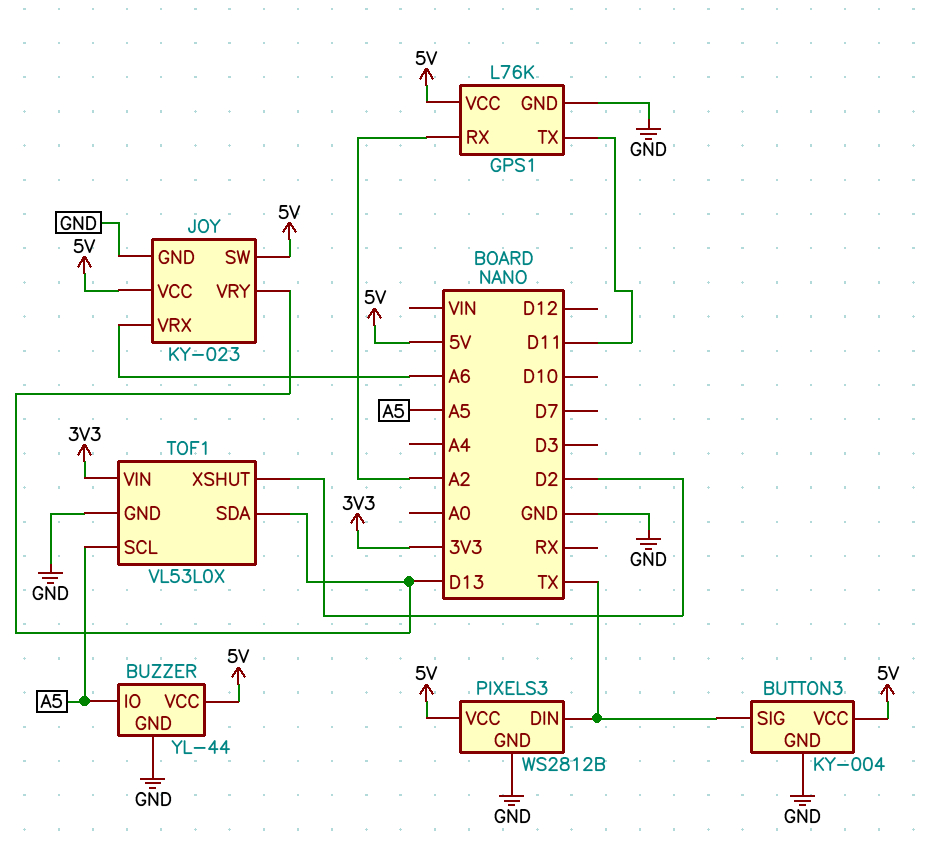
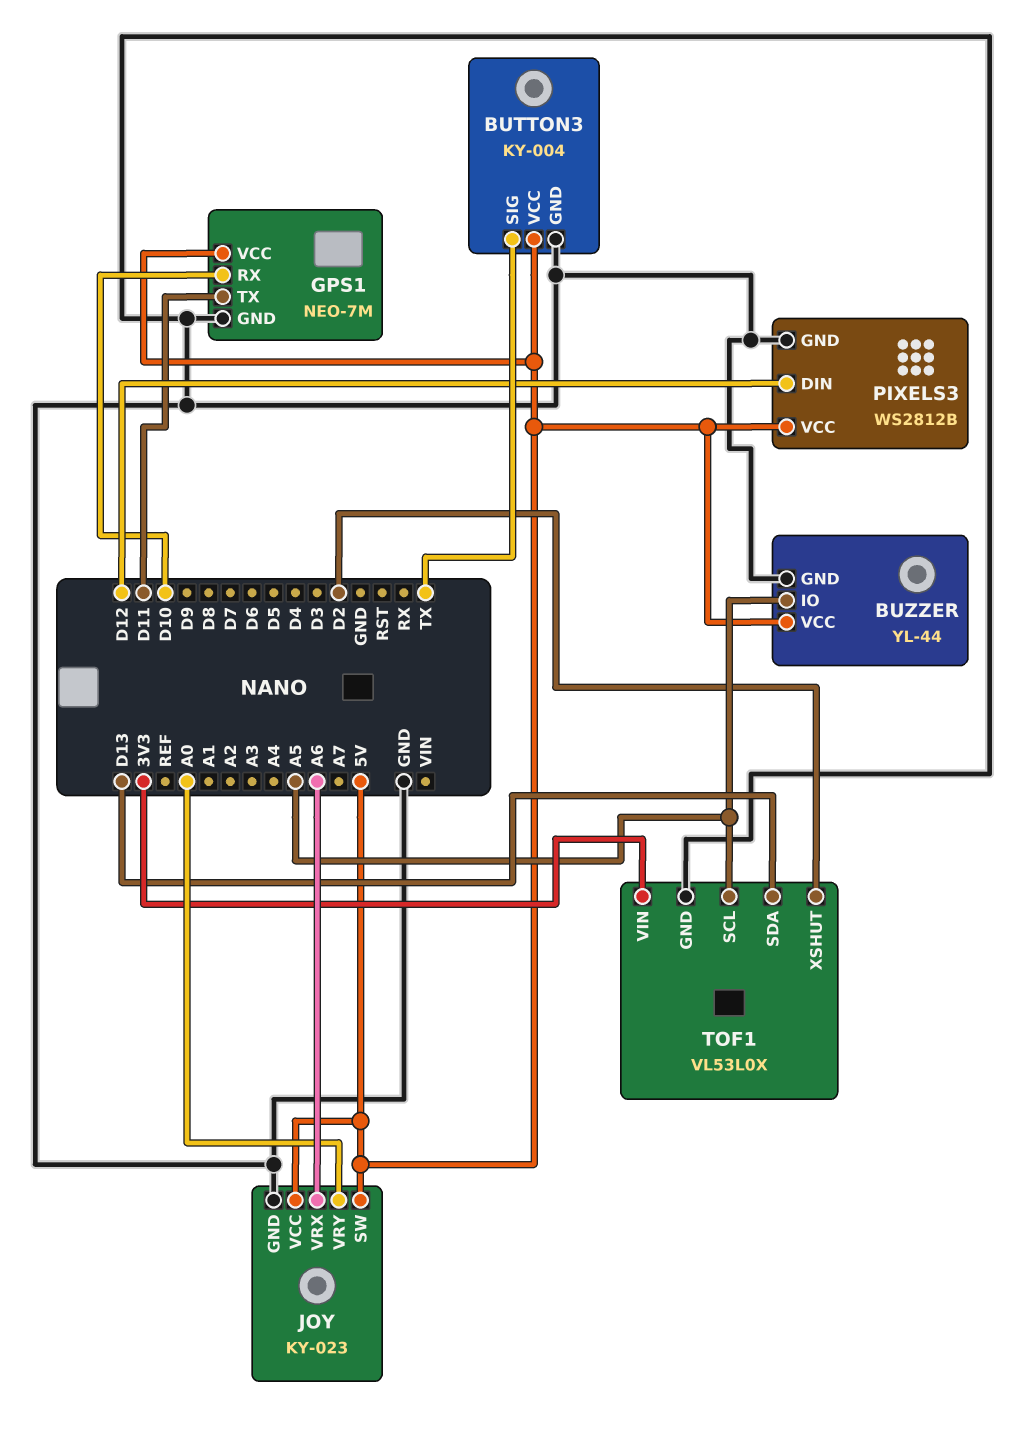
GPS1: L76K -> NEO-7M
GPS1 pin RX: A2 -> D10
JOY pin VRY: D13 -> A0
PIXELS3 pin DIN: TX -> D12

